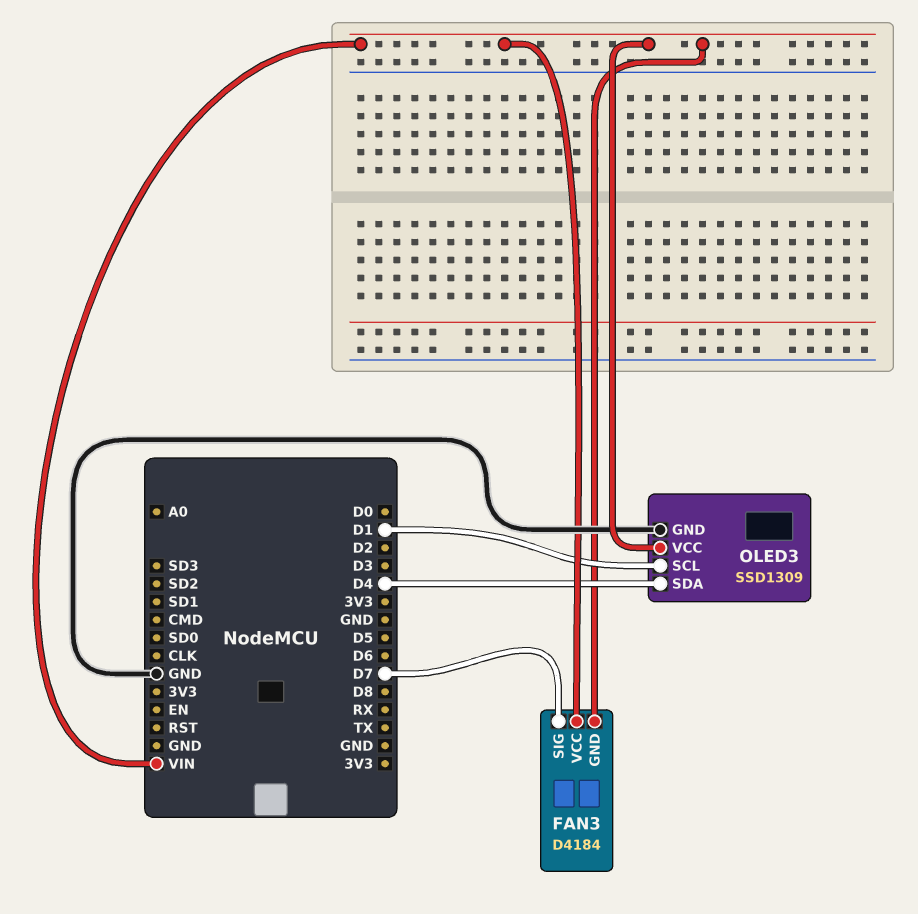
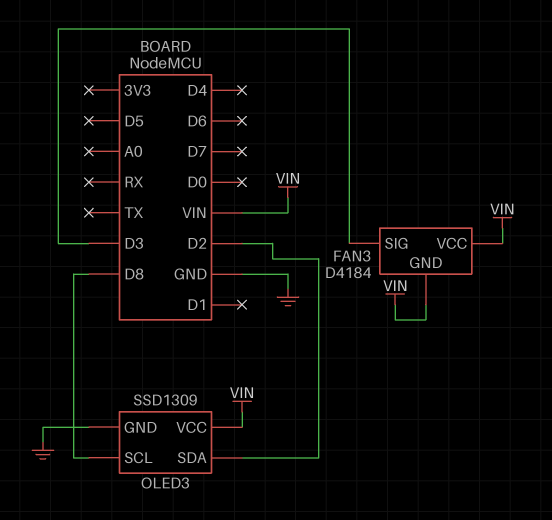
FAN3 pin SIG: D7 -> D3
OLED3 pin SCL: D1 -> D8
OLED3 pin SDA: D4 -> D2

